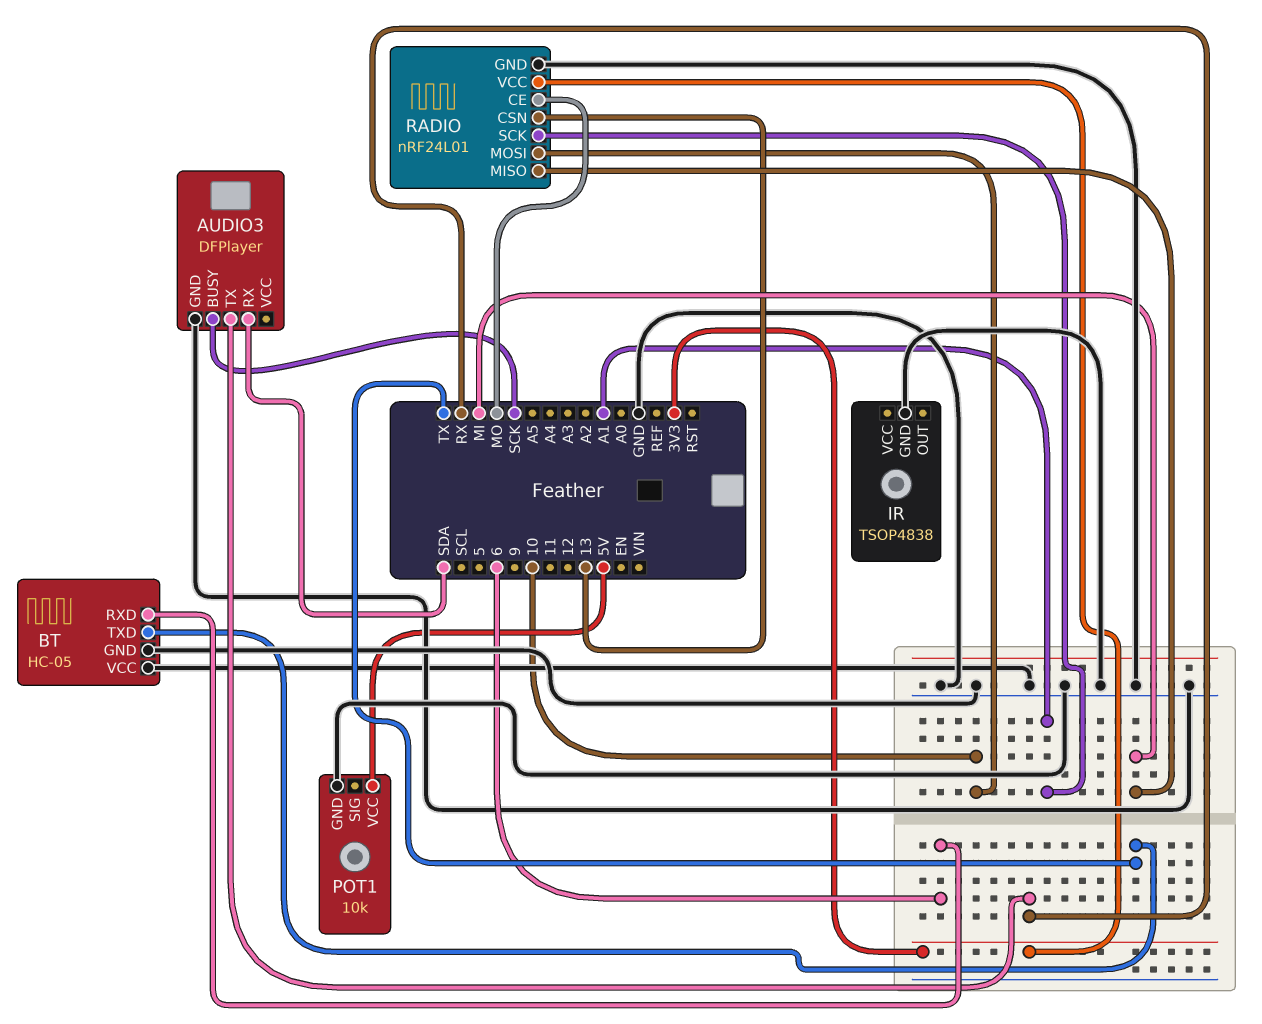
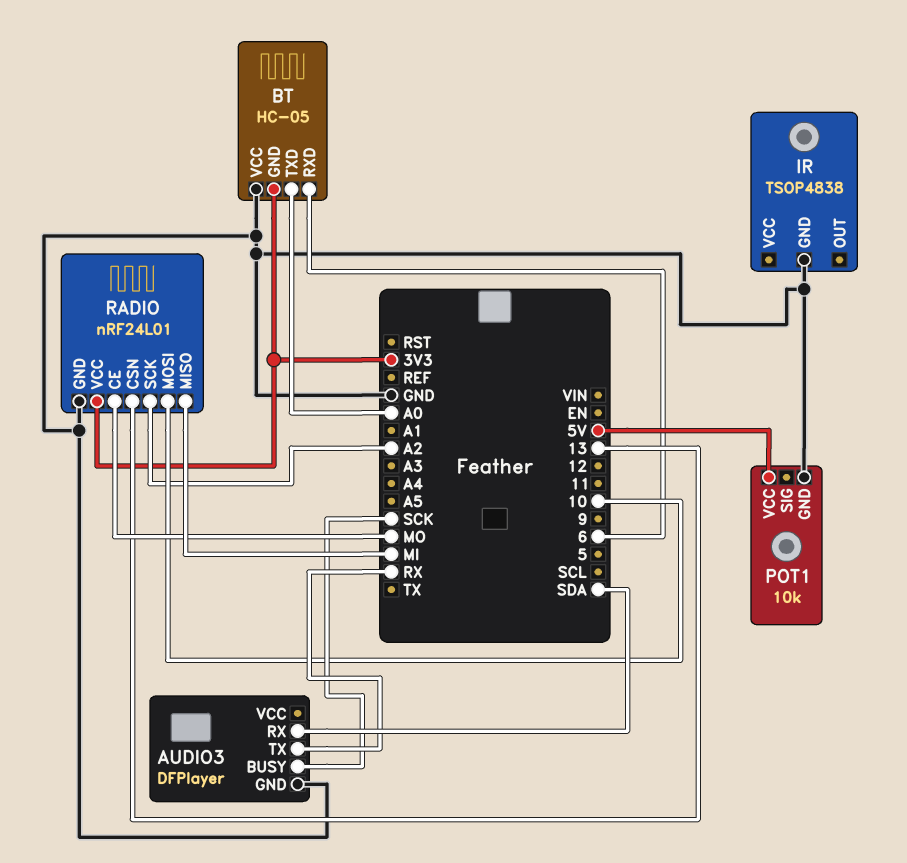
BT pin GND: GND -> 3V3
BT pin TXD: TX -> A0
RADIO pin SCK: A1 -> A2

